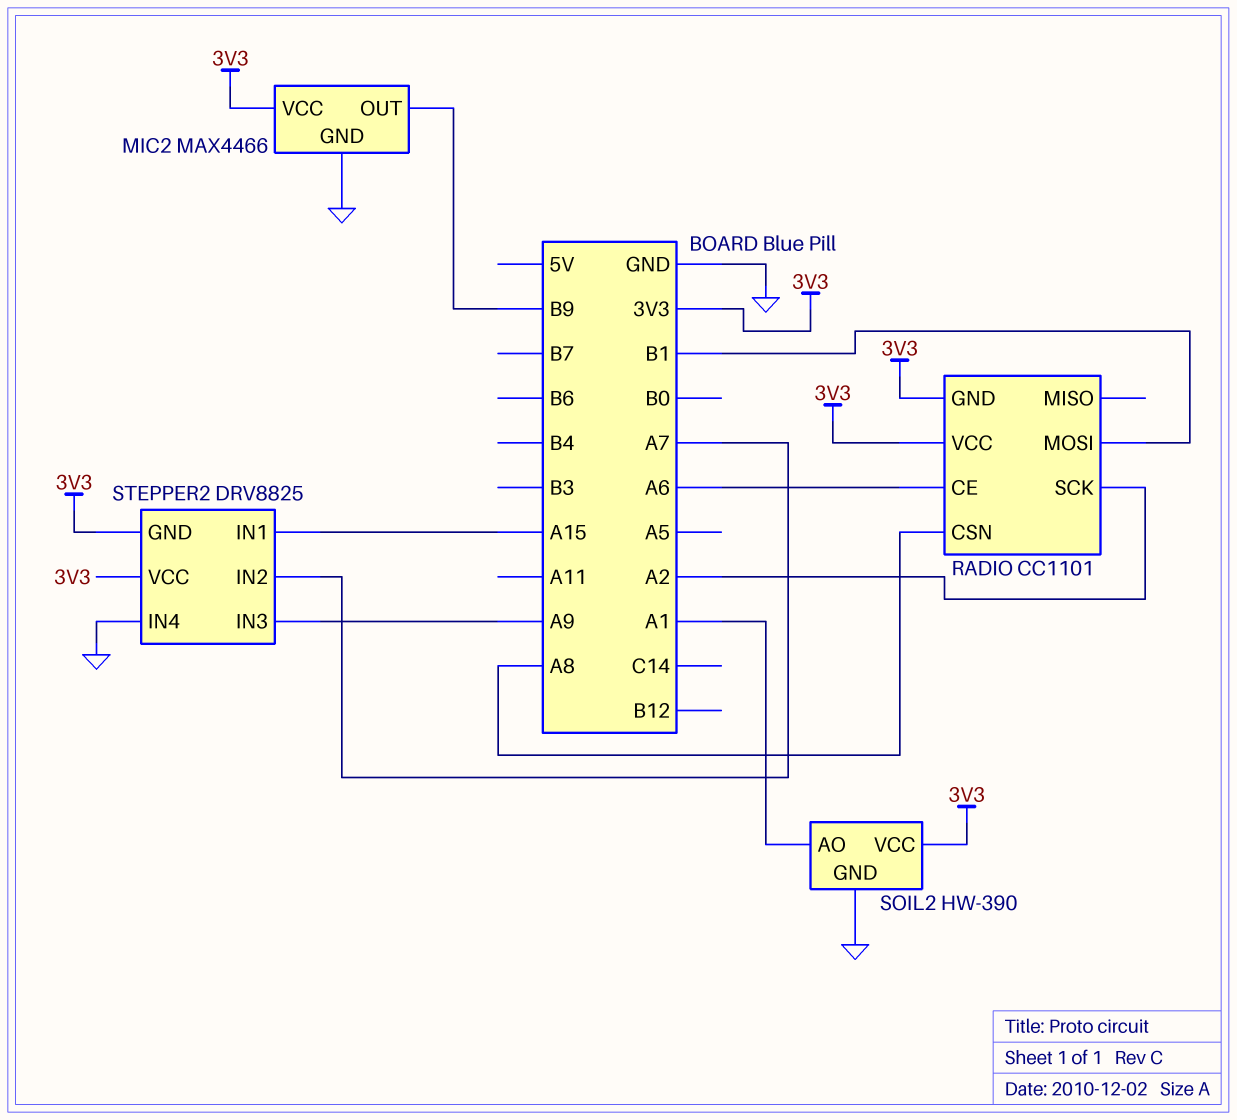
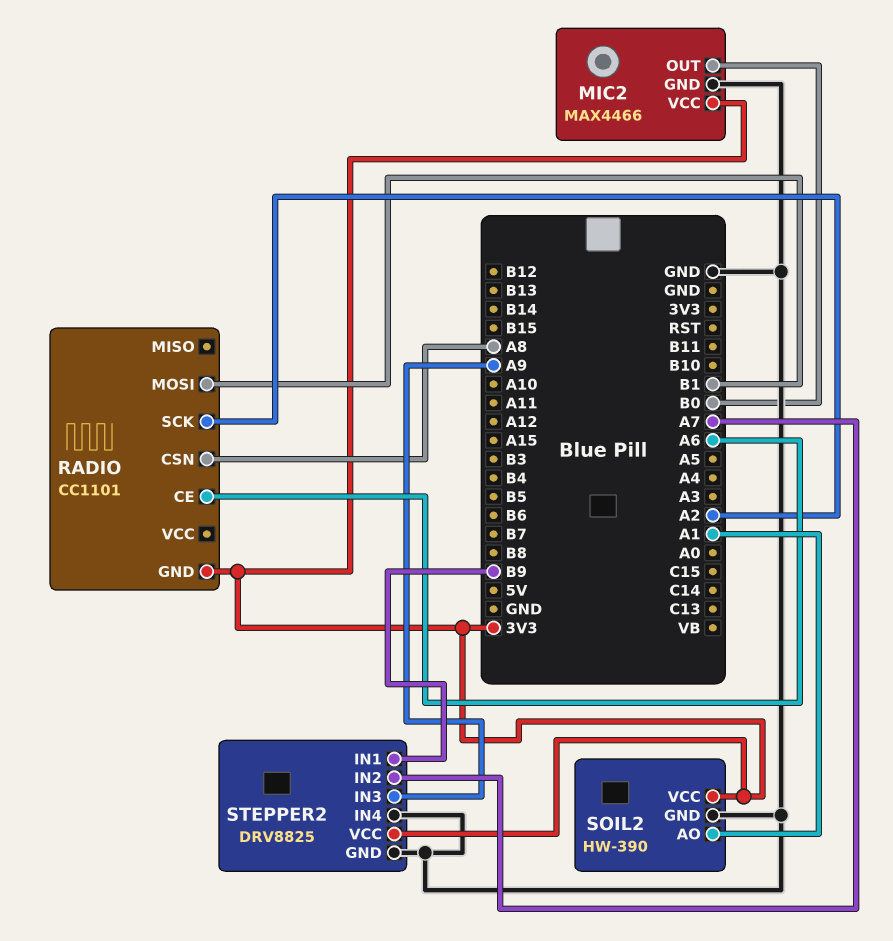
MIC2 pin OUT: B9 -> B0
RADIO pin VCC: 3V3 -> none
STEPPER2 pin GND: 3V3 -> GND
STEPPER2 pin IN1: A15 -> B9

